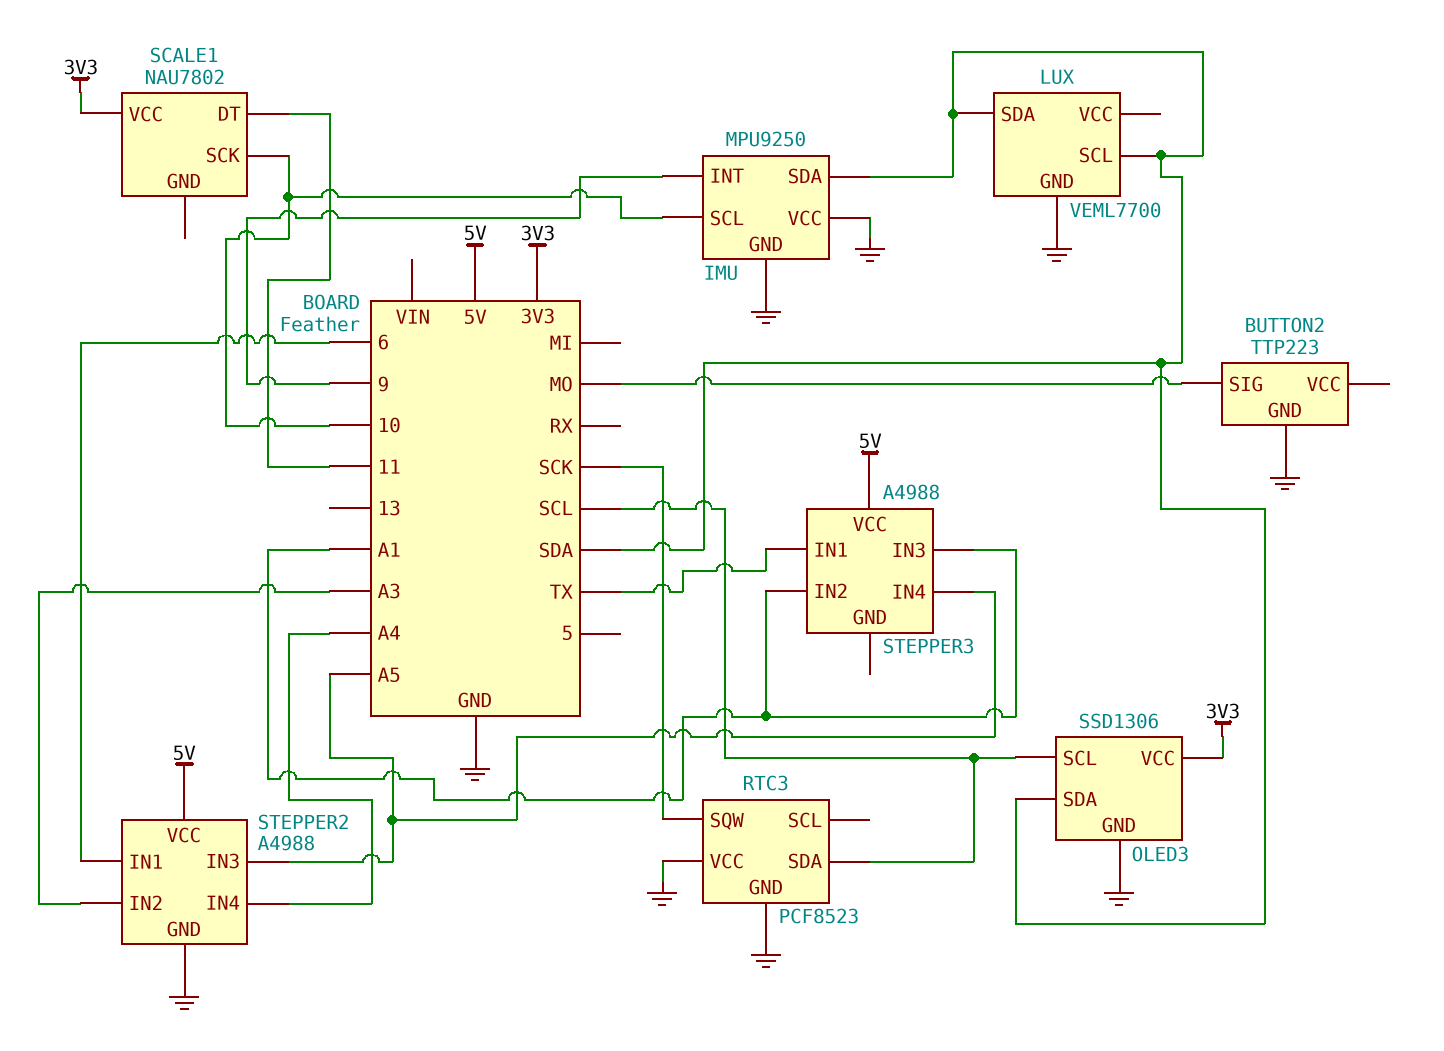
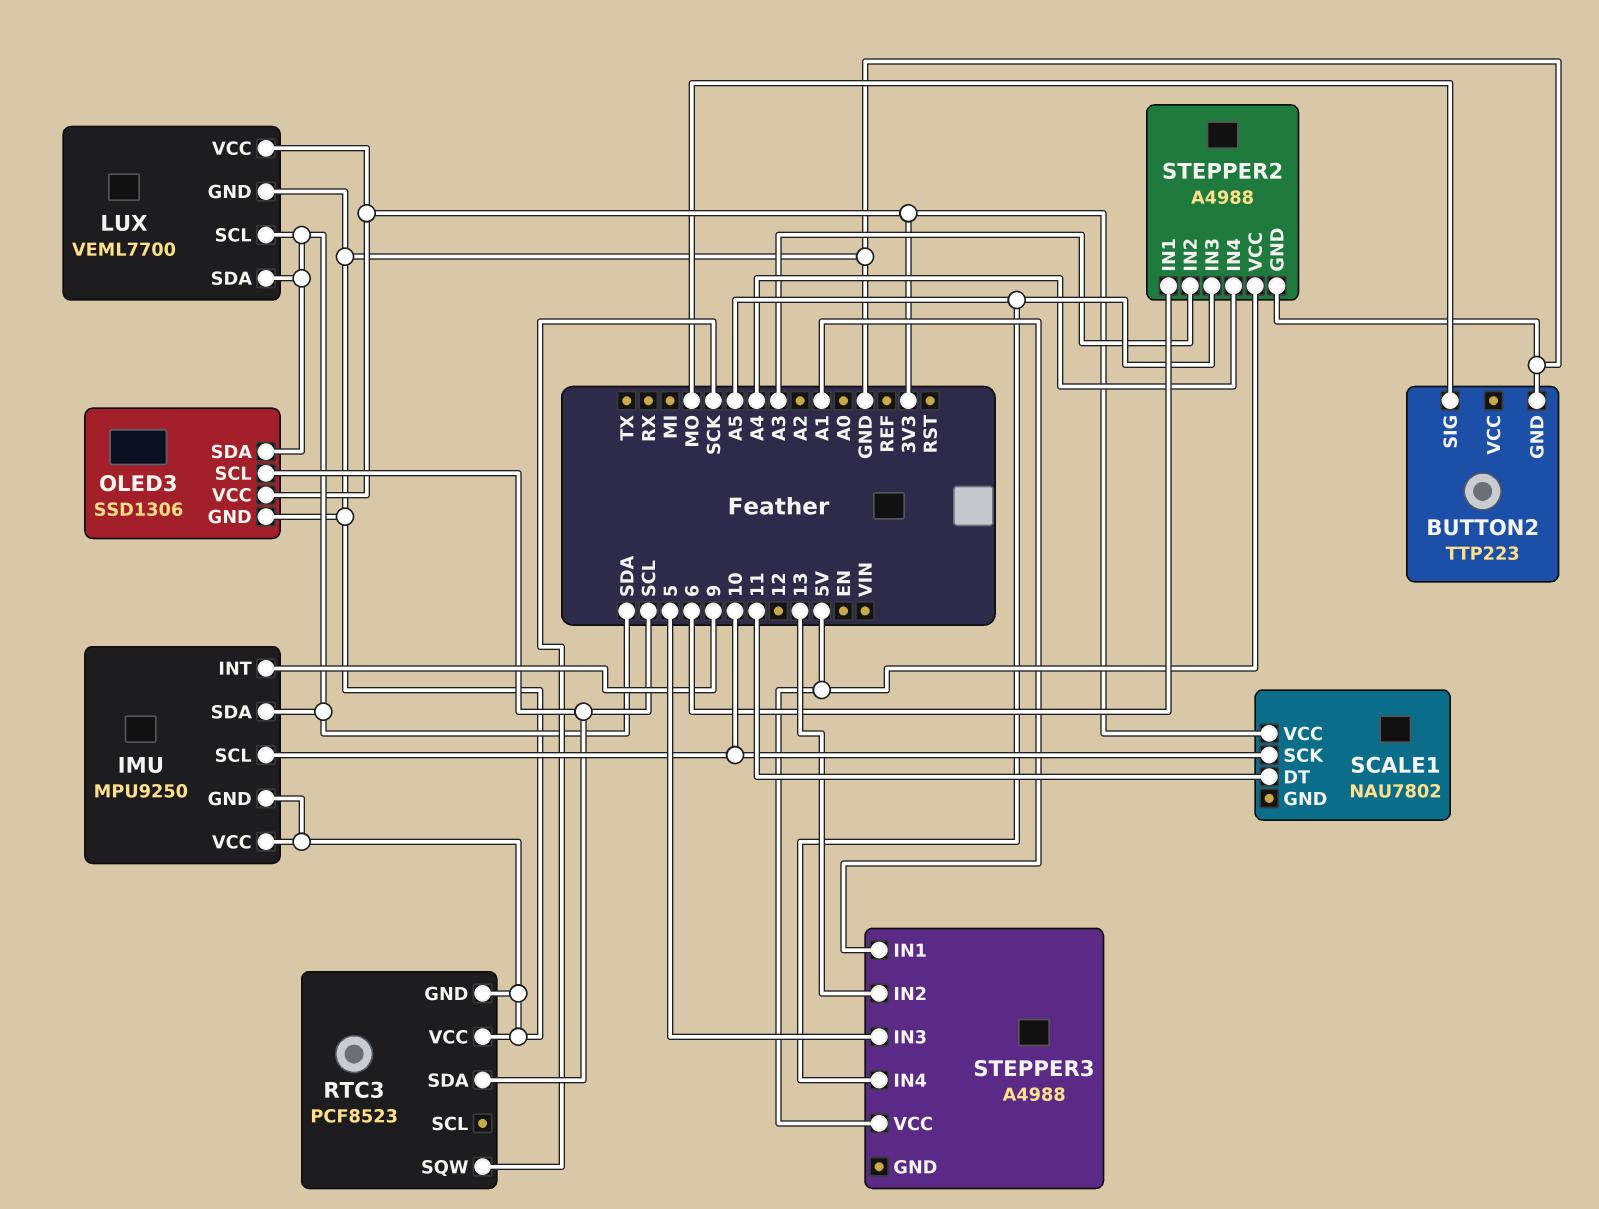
LUX pin VCC: none -> 3V3
STEPPER3 pin IN1: TX -> A1
STEPPER3 pin IN2: A1 -> 13
STEPPER3 pin IN3: A1 -> 5

